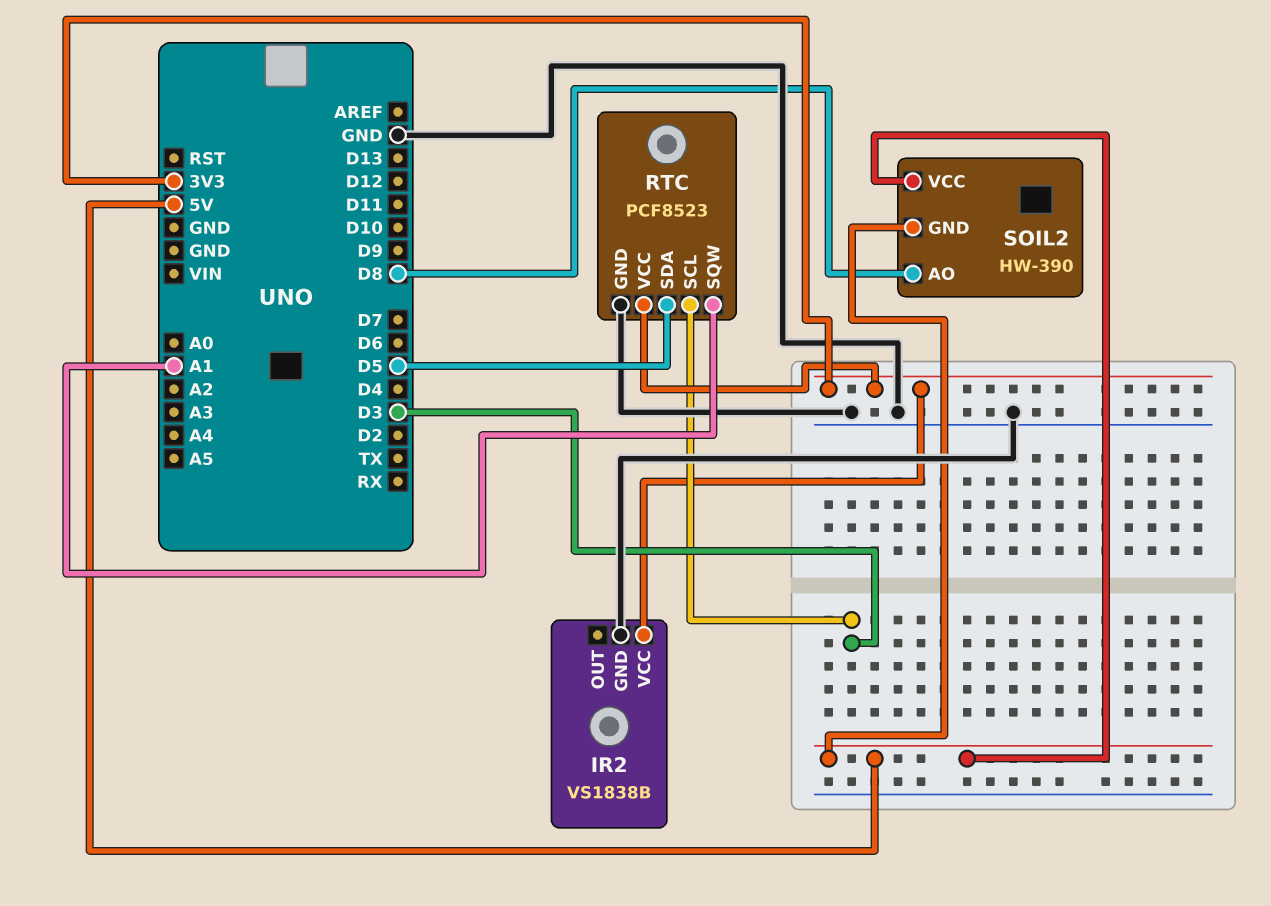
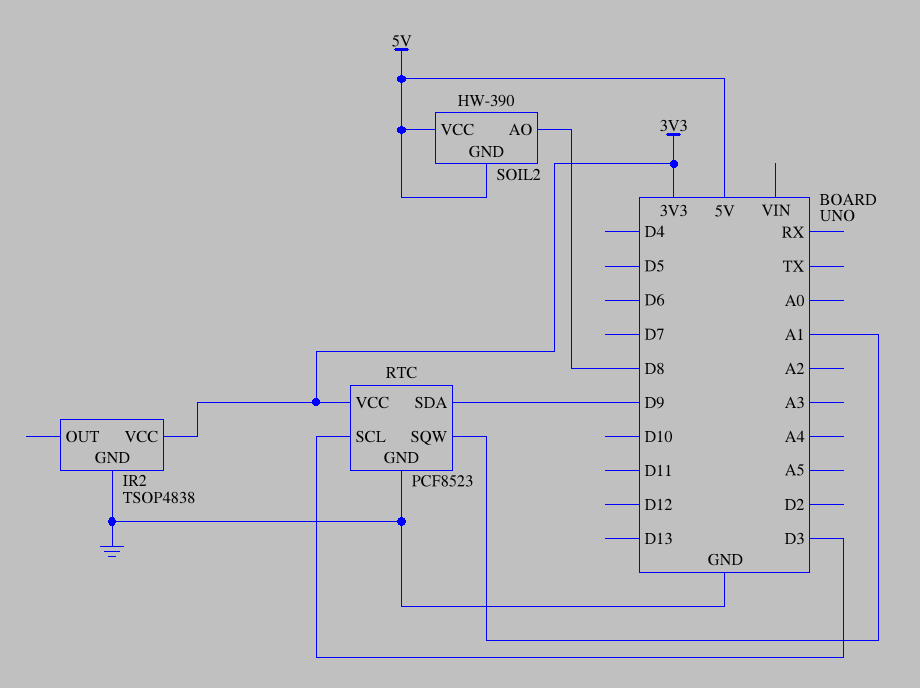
IR2: VS1838B -> TSOP4838
RTC pin SDA: D5 -> D9

